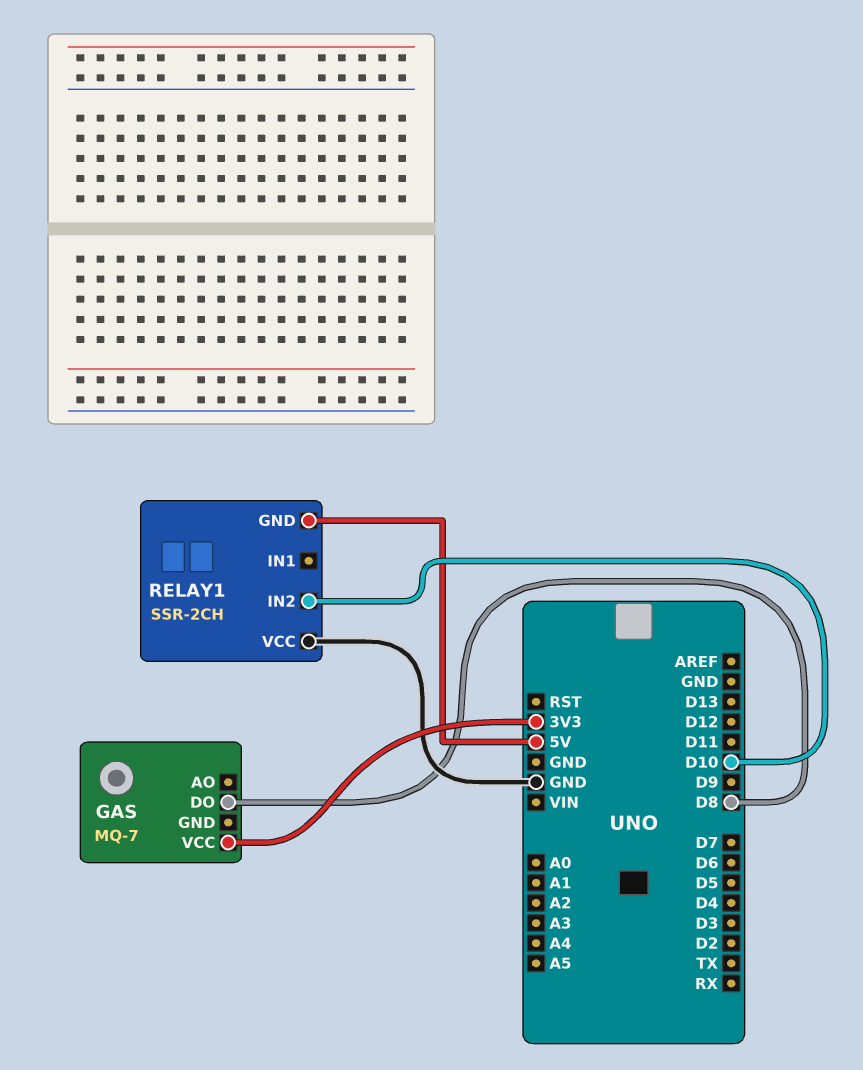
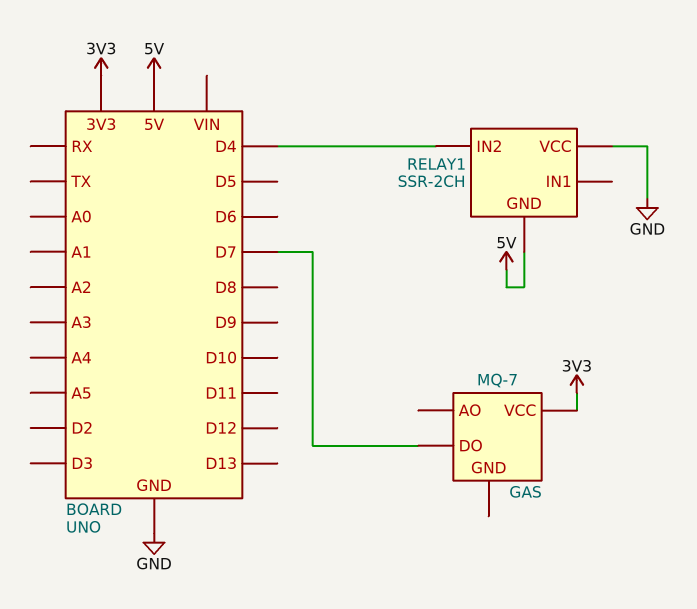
GAS pin DO: D8 -> D7
RELAY1 pin IN2: D10 -> D4

